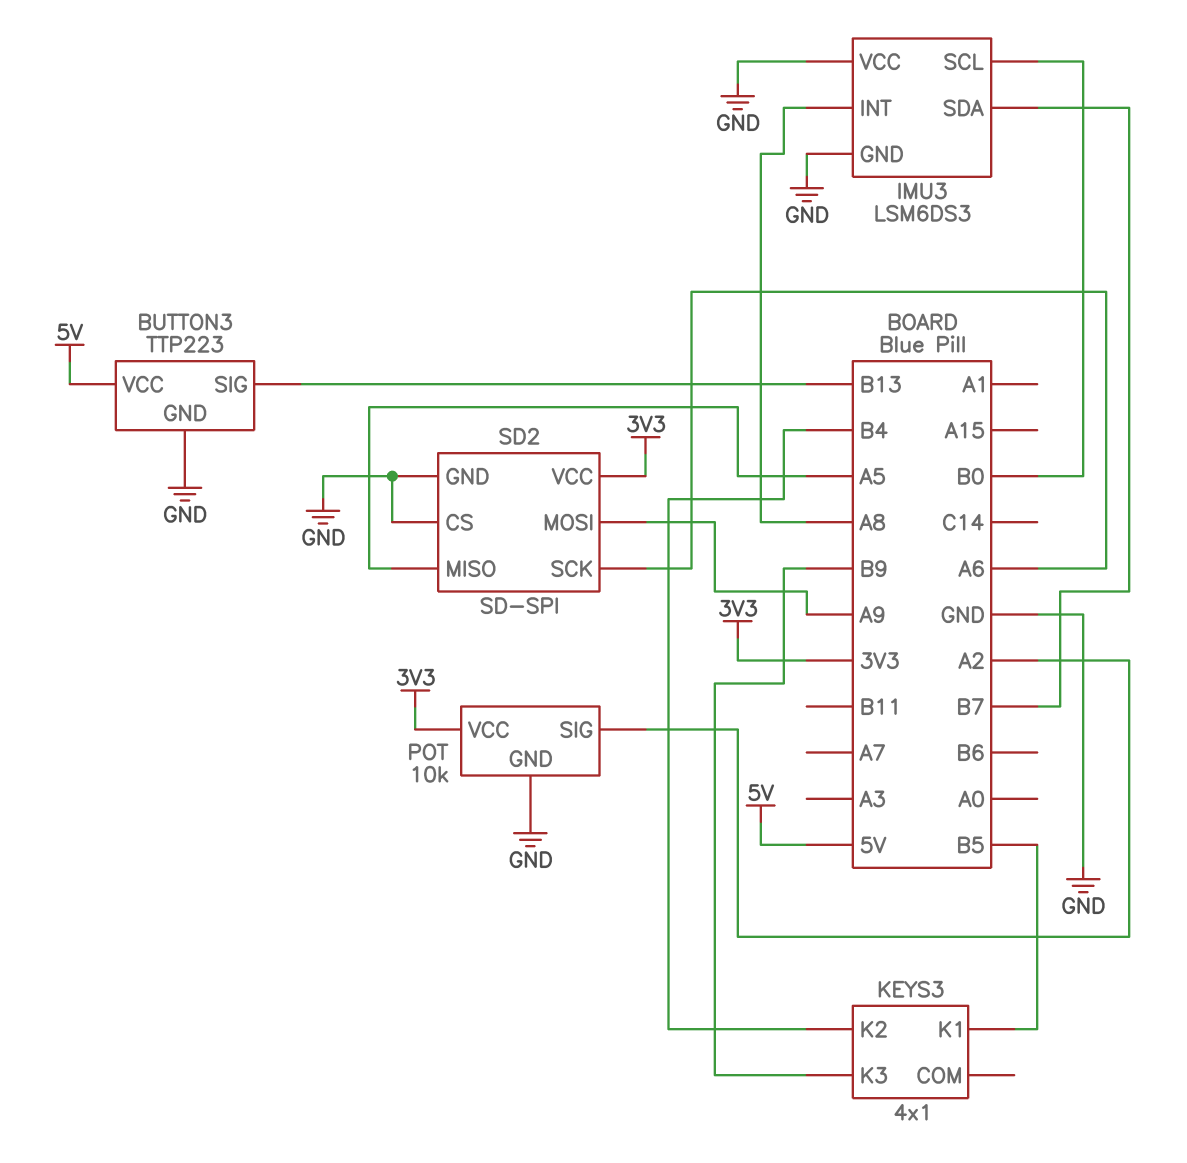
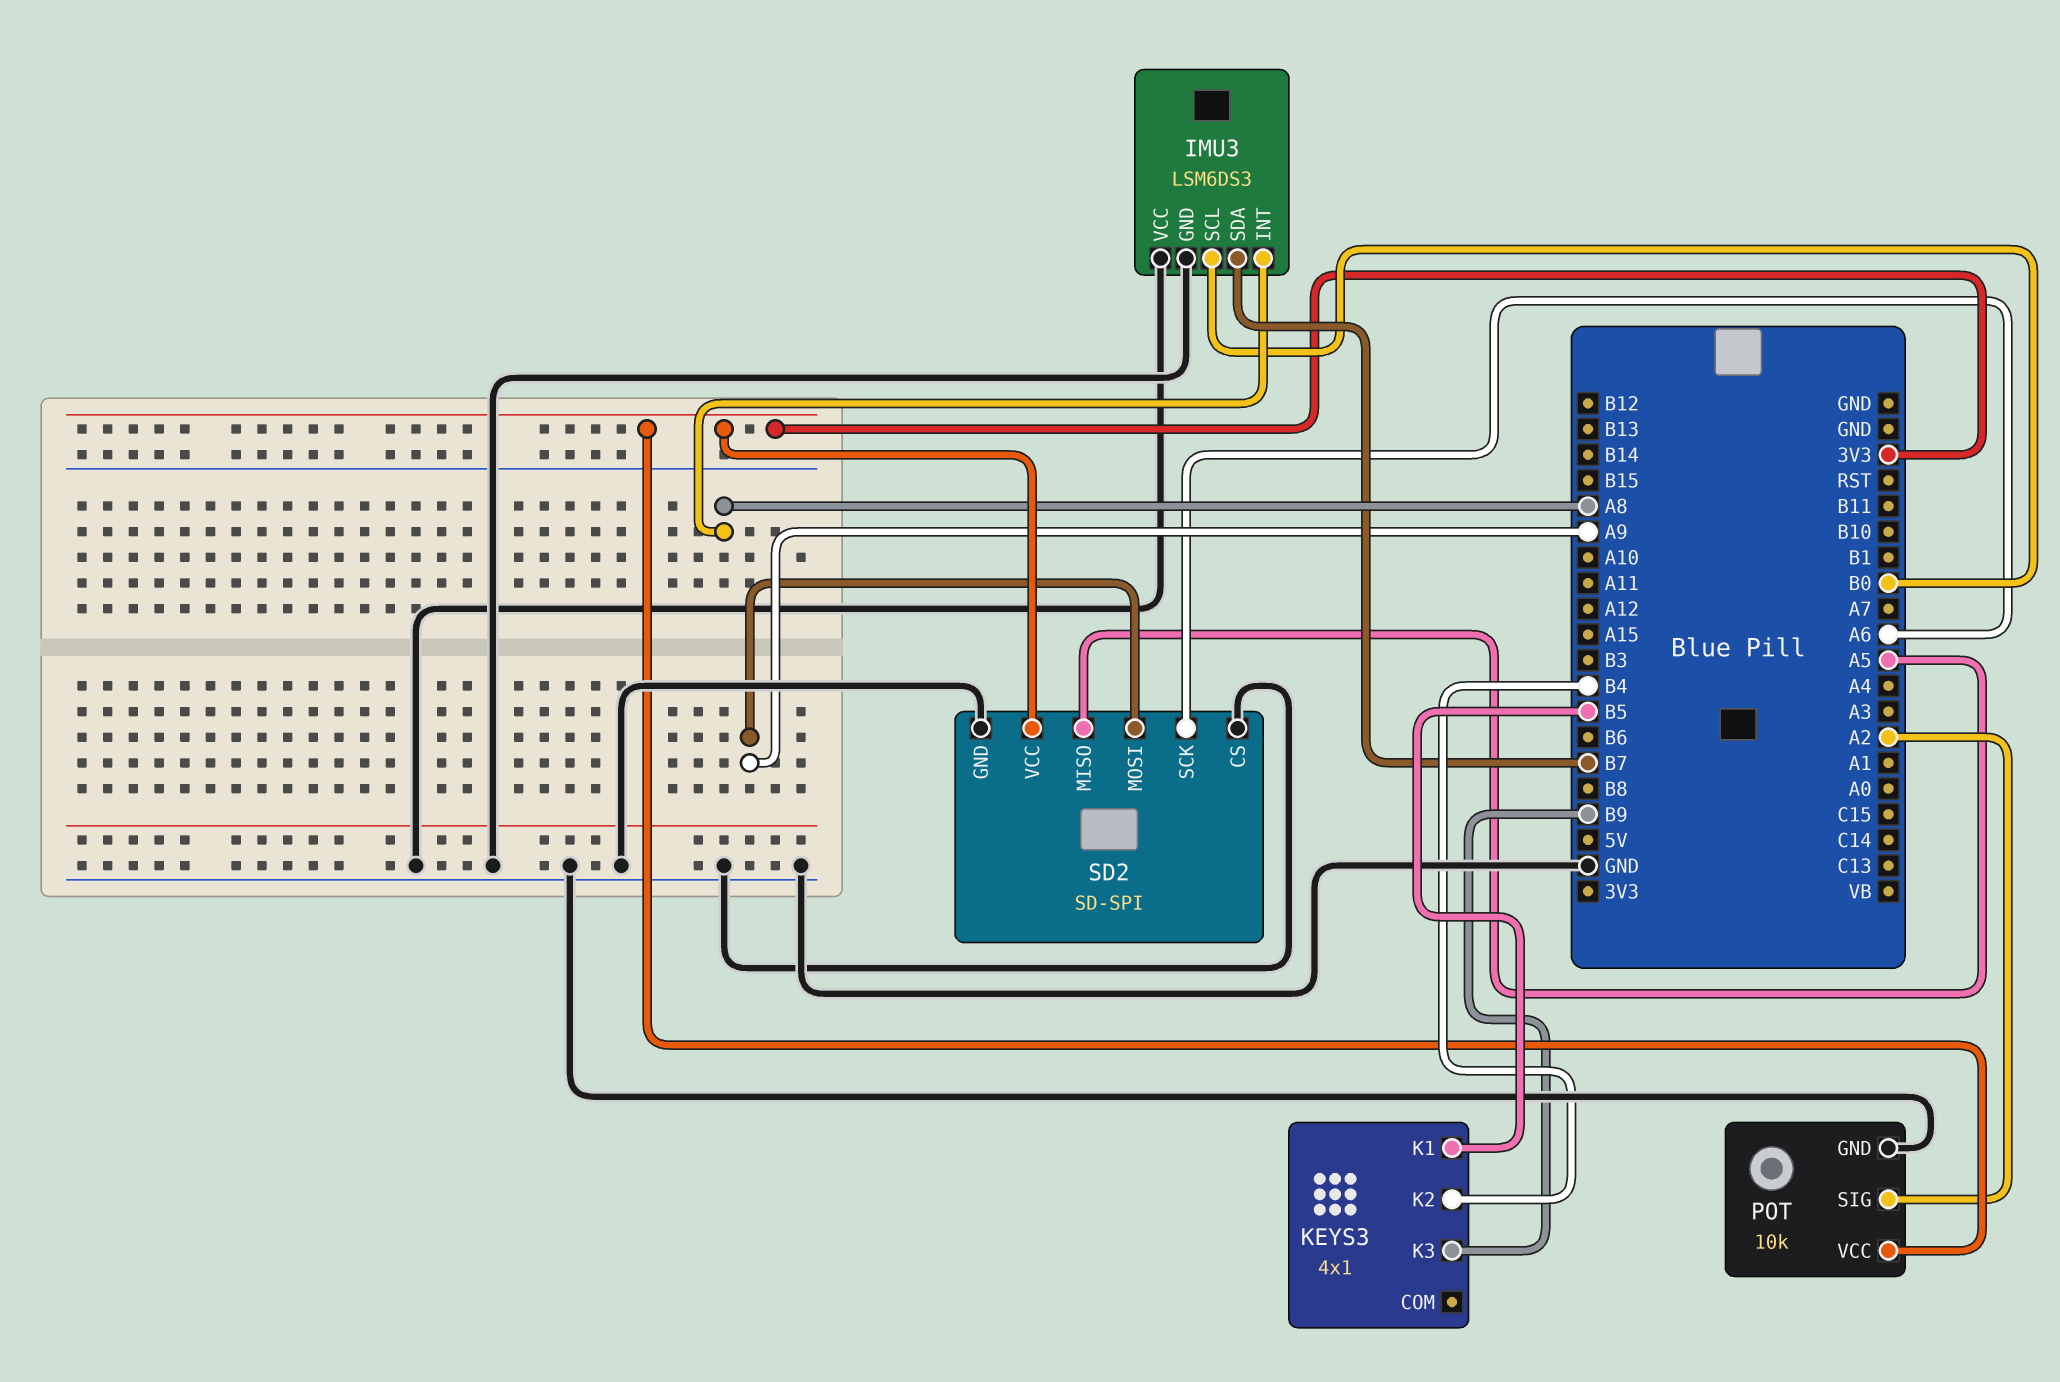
BUTTON3: TTP223 -> none
BUTTON3 pin GND: GND -> none
BUTTON3 pin SIG: B13 -> none
BUTTON3 pin VCC: 5V -> none

